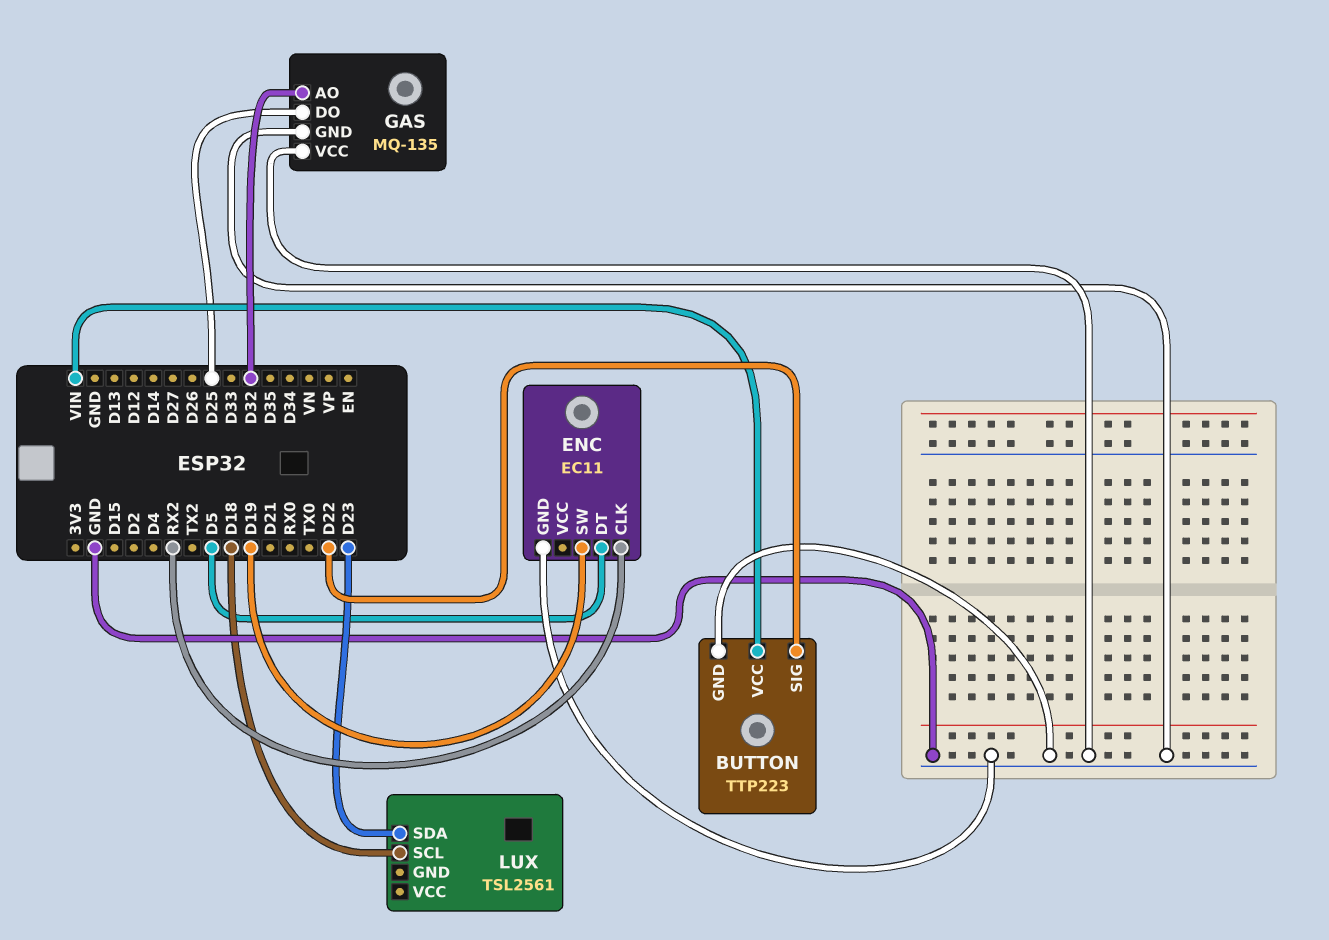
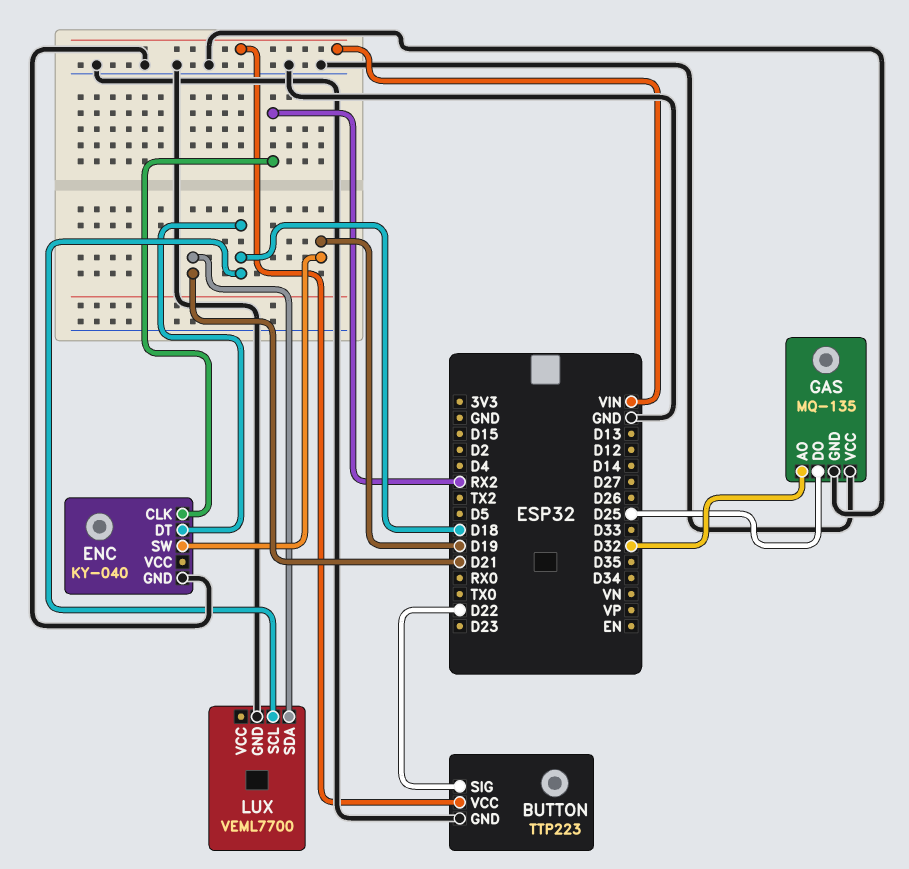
ENC: EC11 -> KY-040
ENC pin DT: D5 -> D18
LUX: TSL2561 -> VEML7700
LUX pin GND: none -> GND
LUX pin SDA: D23 -> D21

